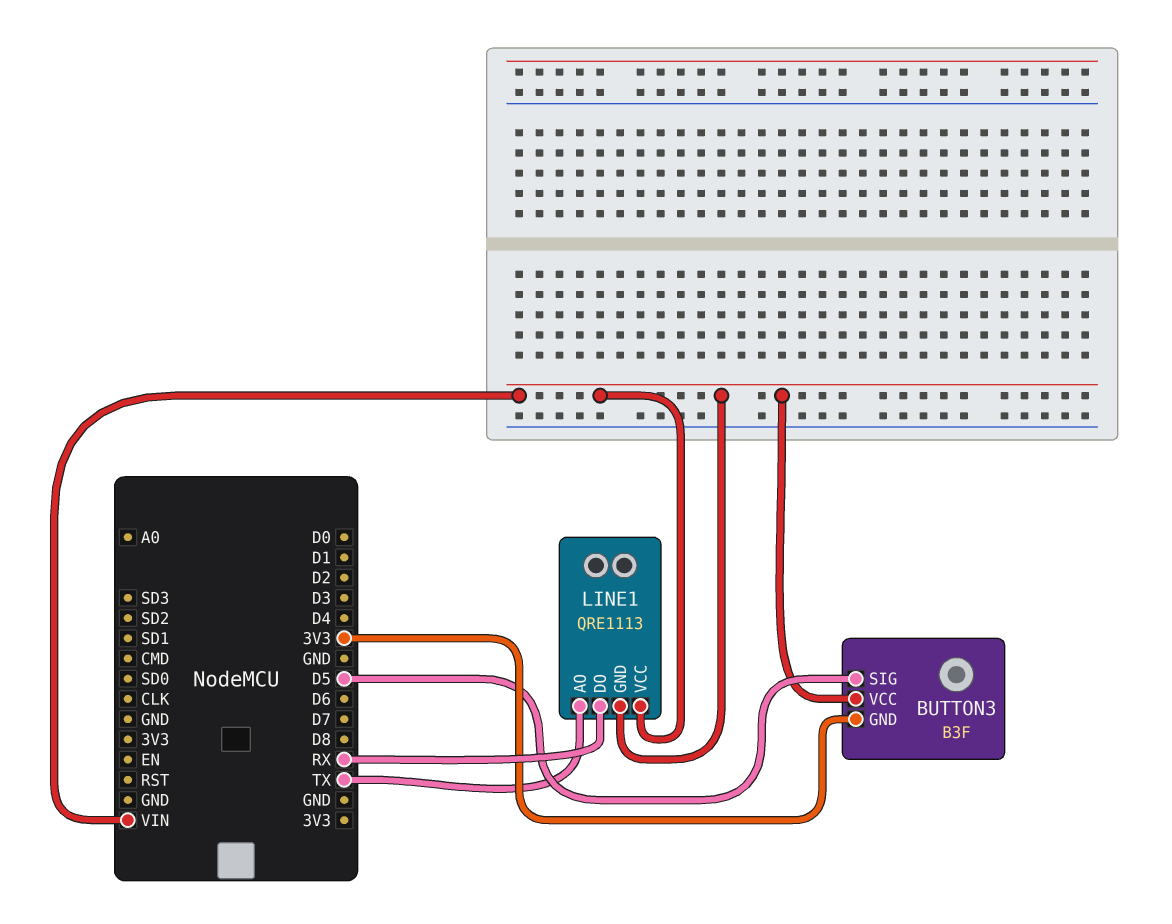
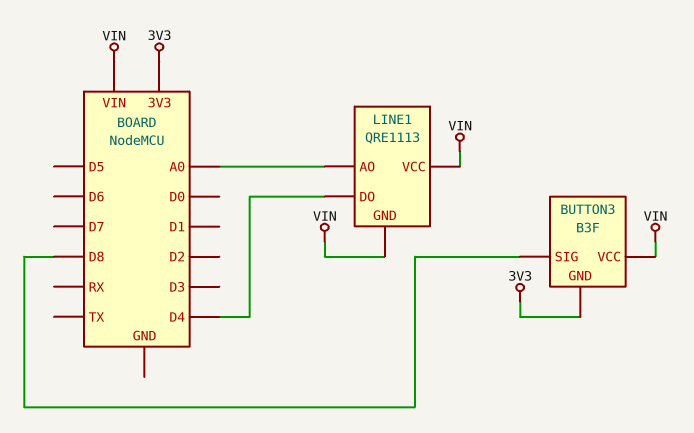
BUTTON3 pin SIG: D5 -> D8
LINE1 pin AO: TX -> A0
LINE1 pin DO: RX -> D4

